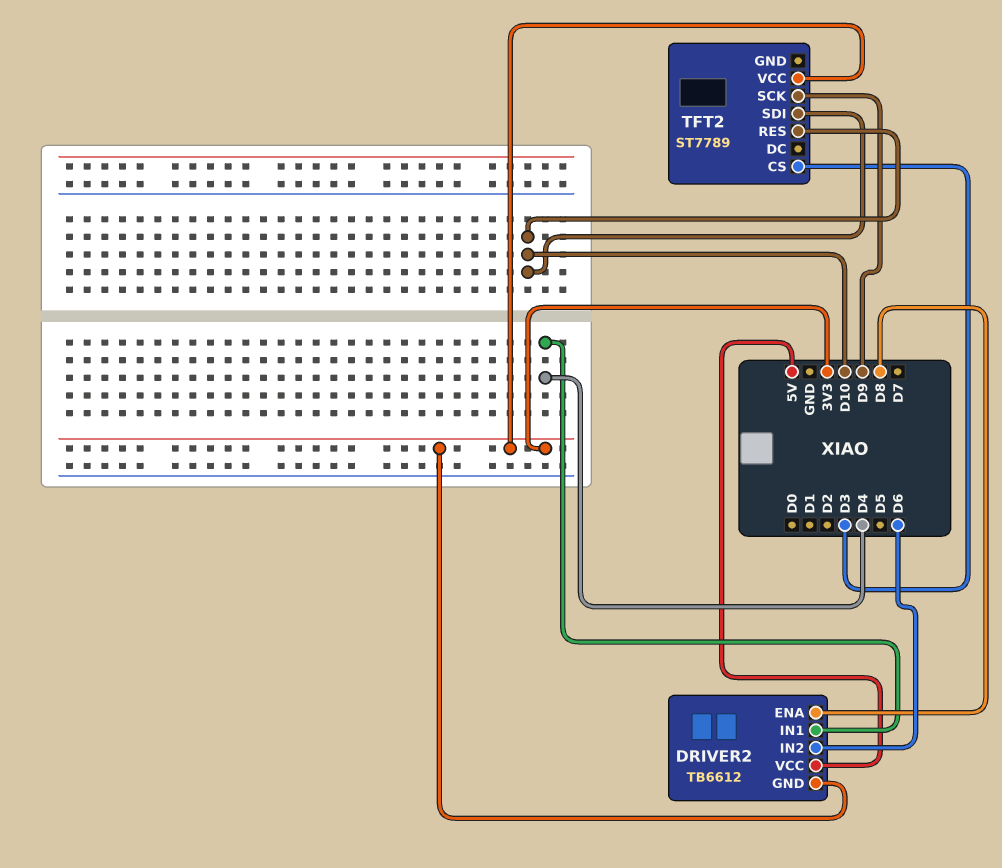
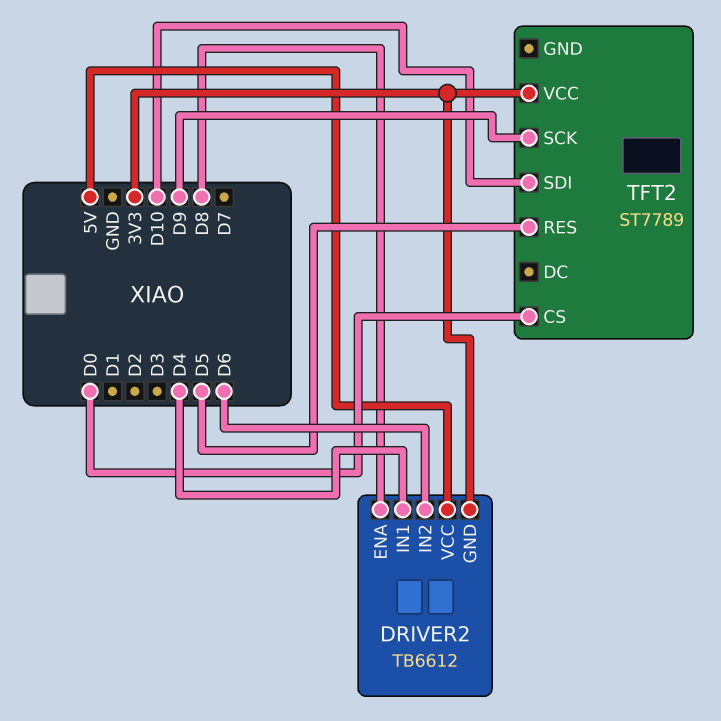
TFT2 pin CS: D3 -> D0
TFT2 pin RES: D10 -> D5

